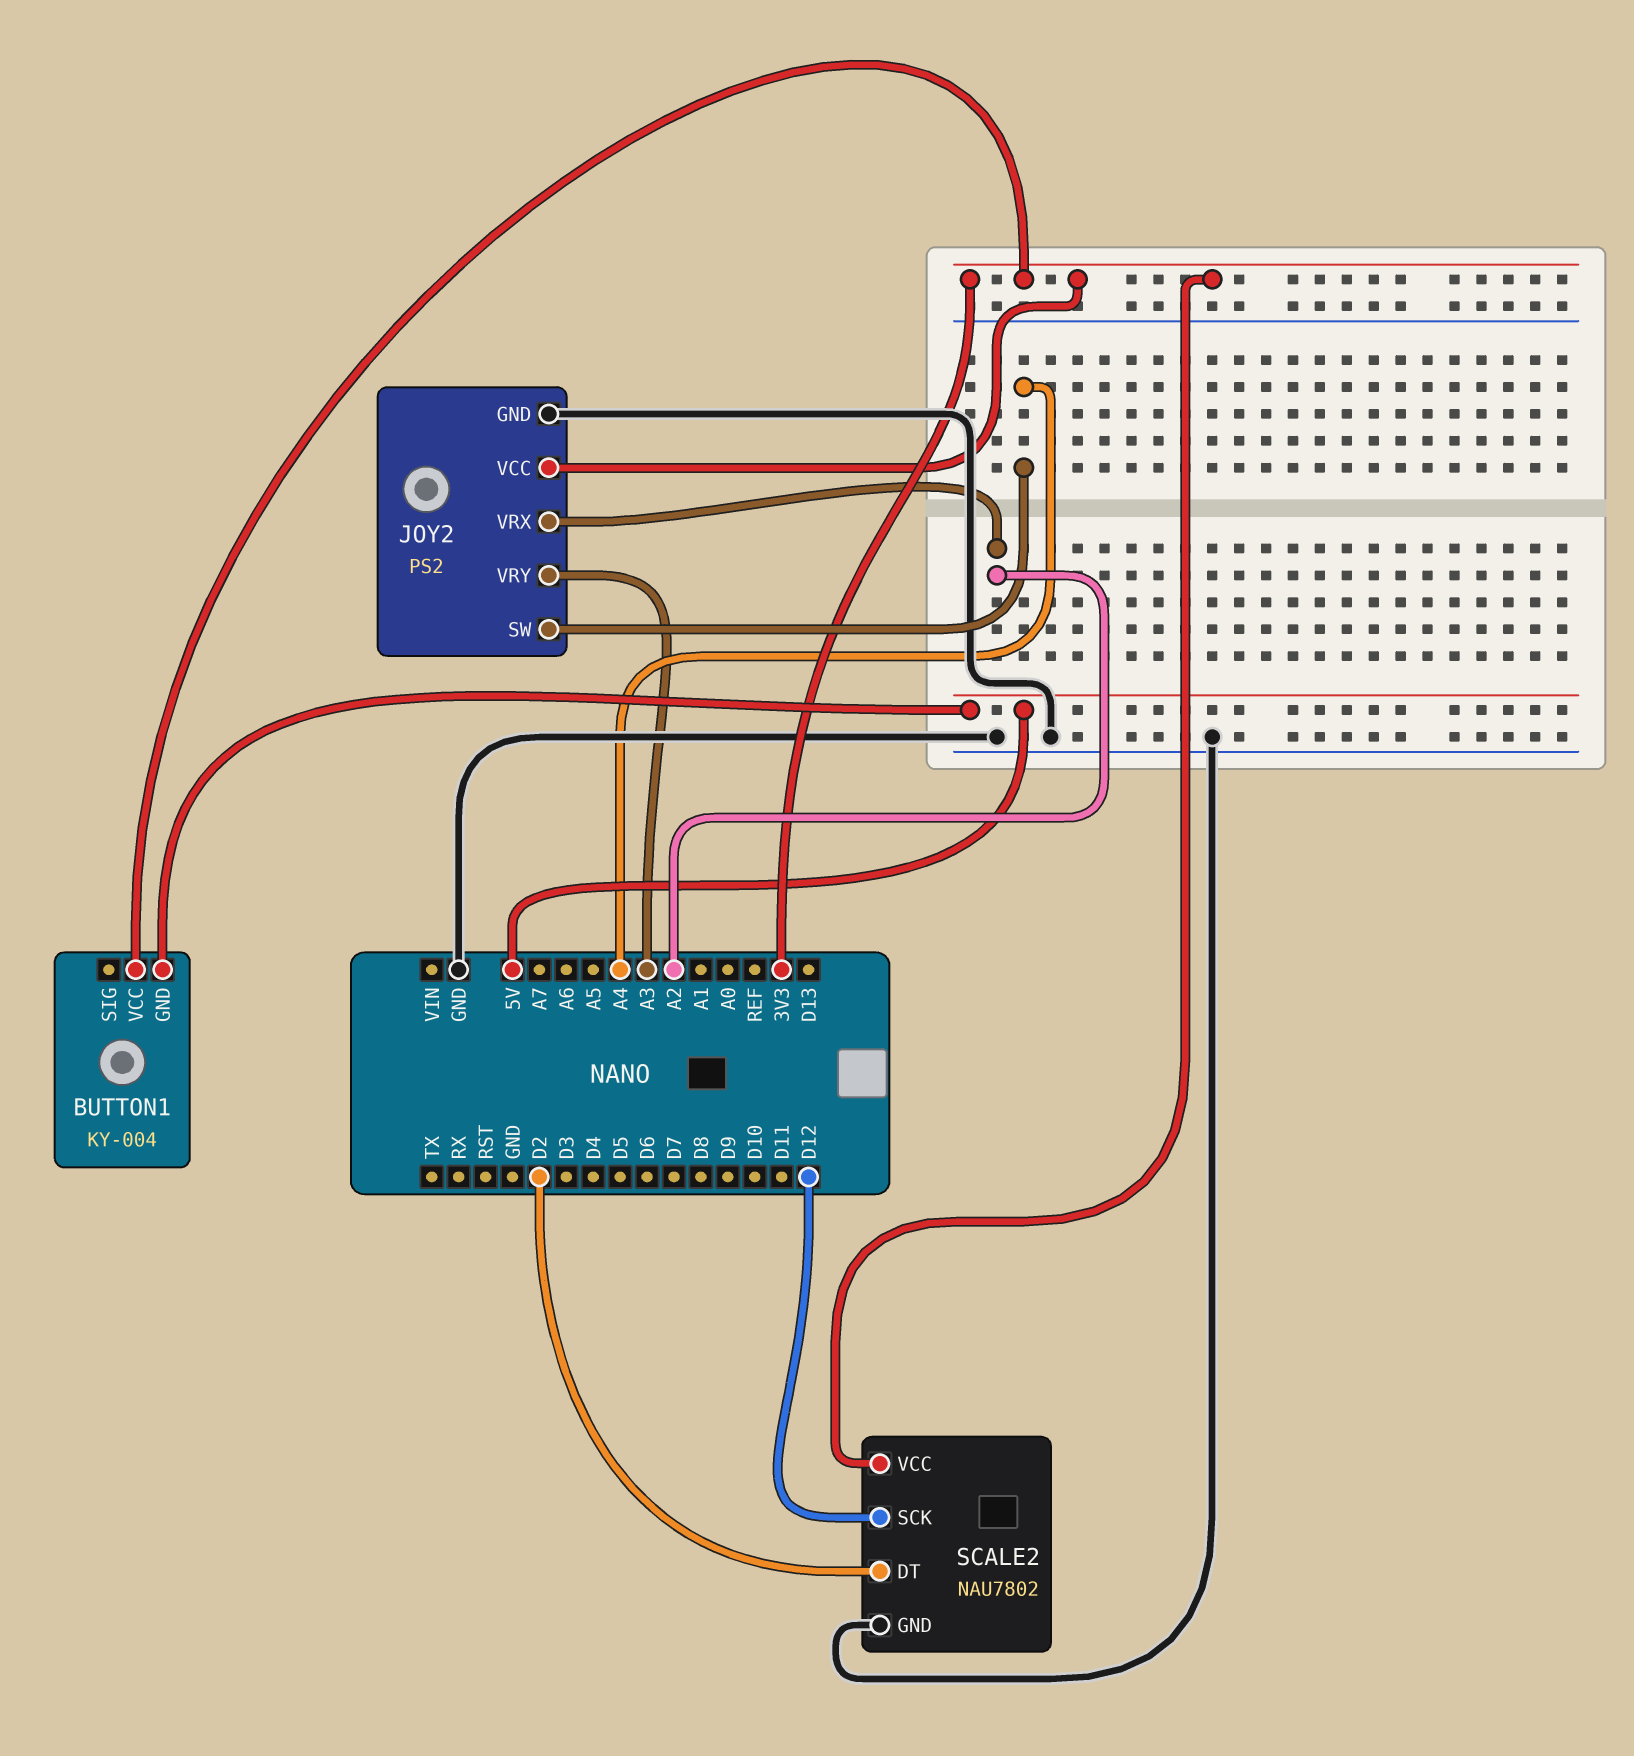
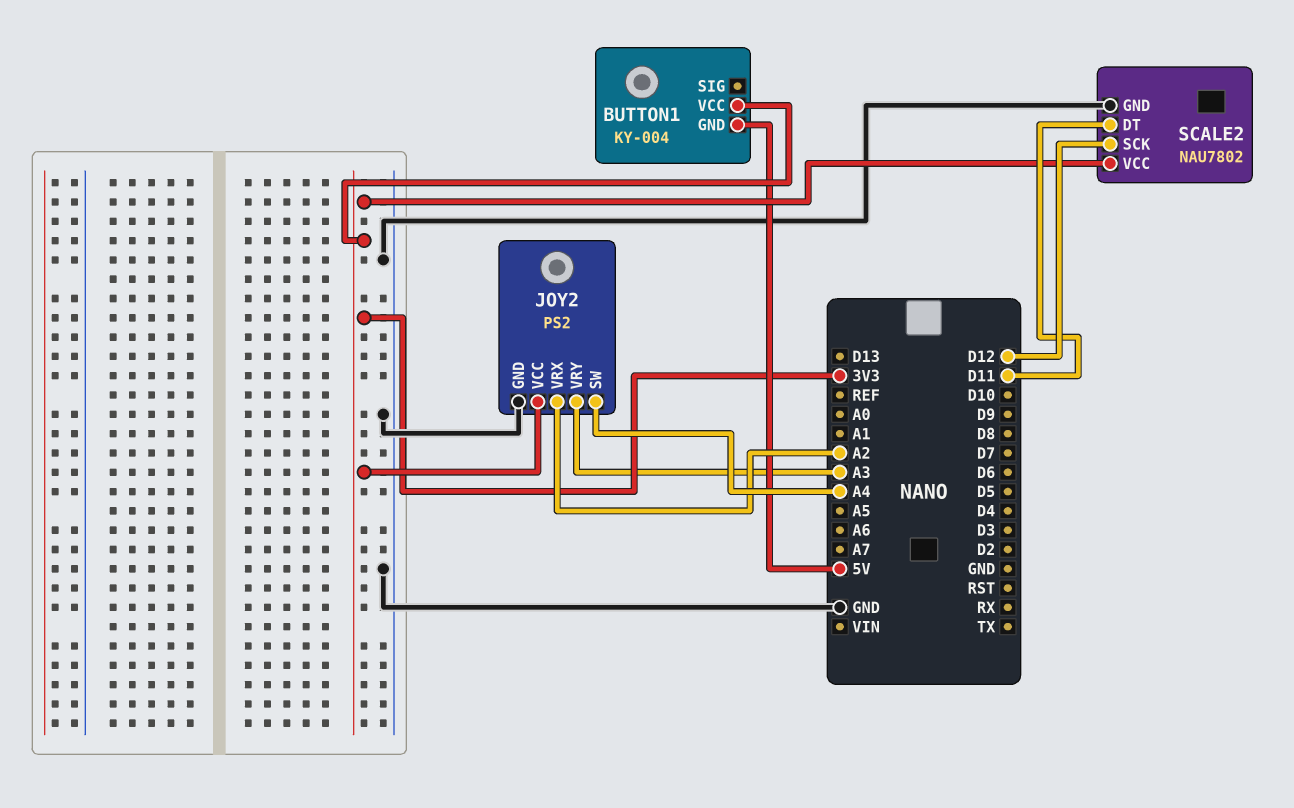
SCALE2 pin DT: D2 -> D11

